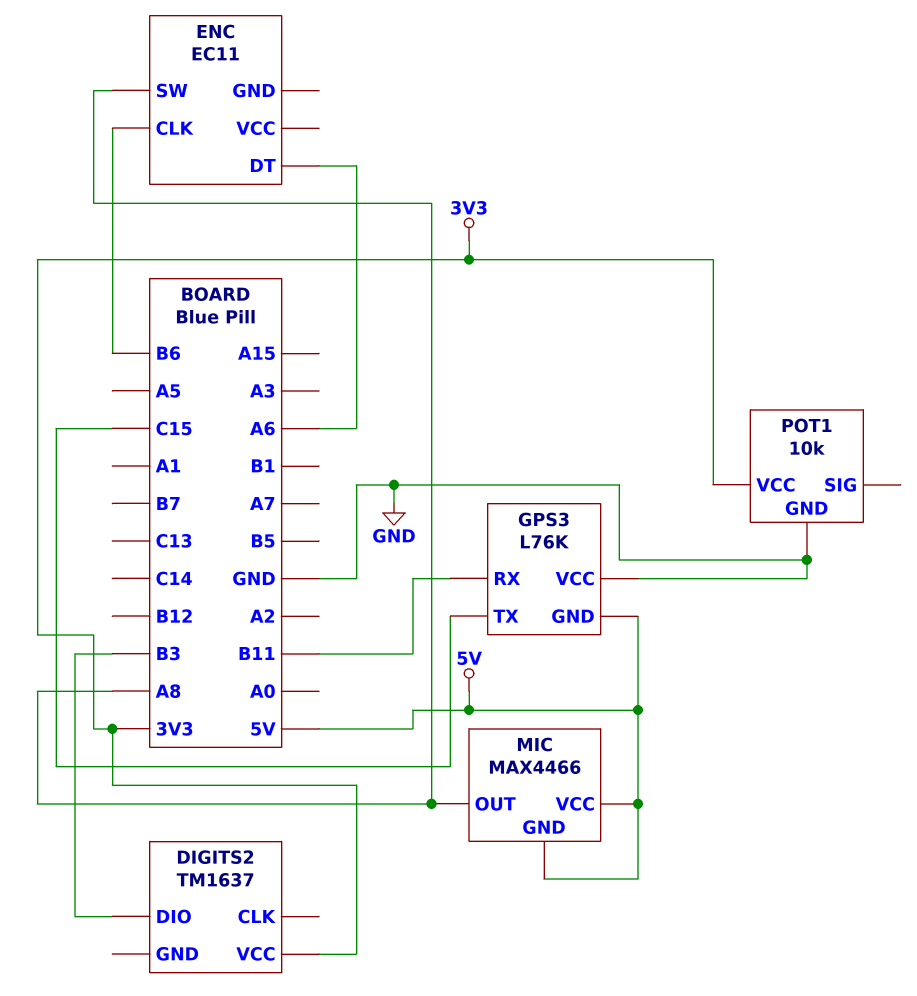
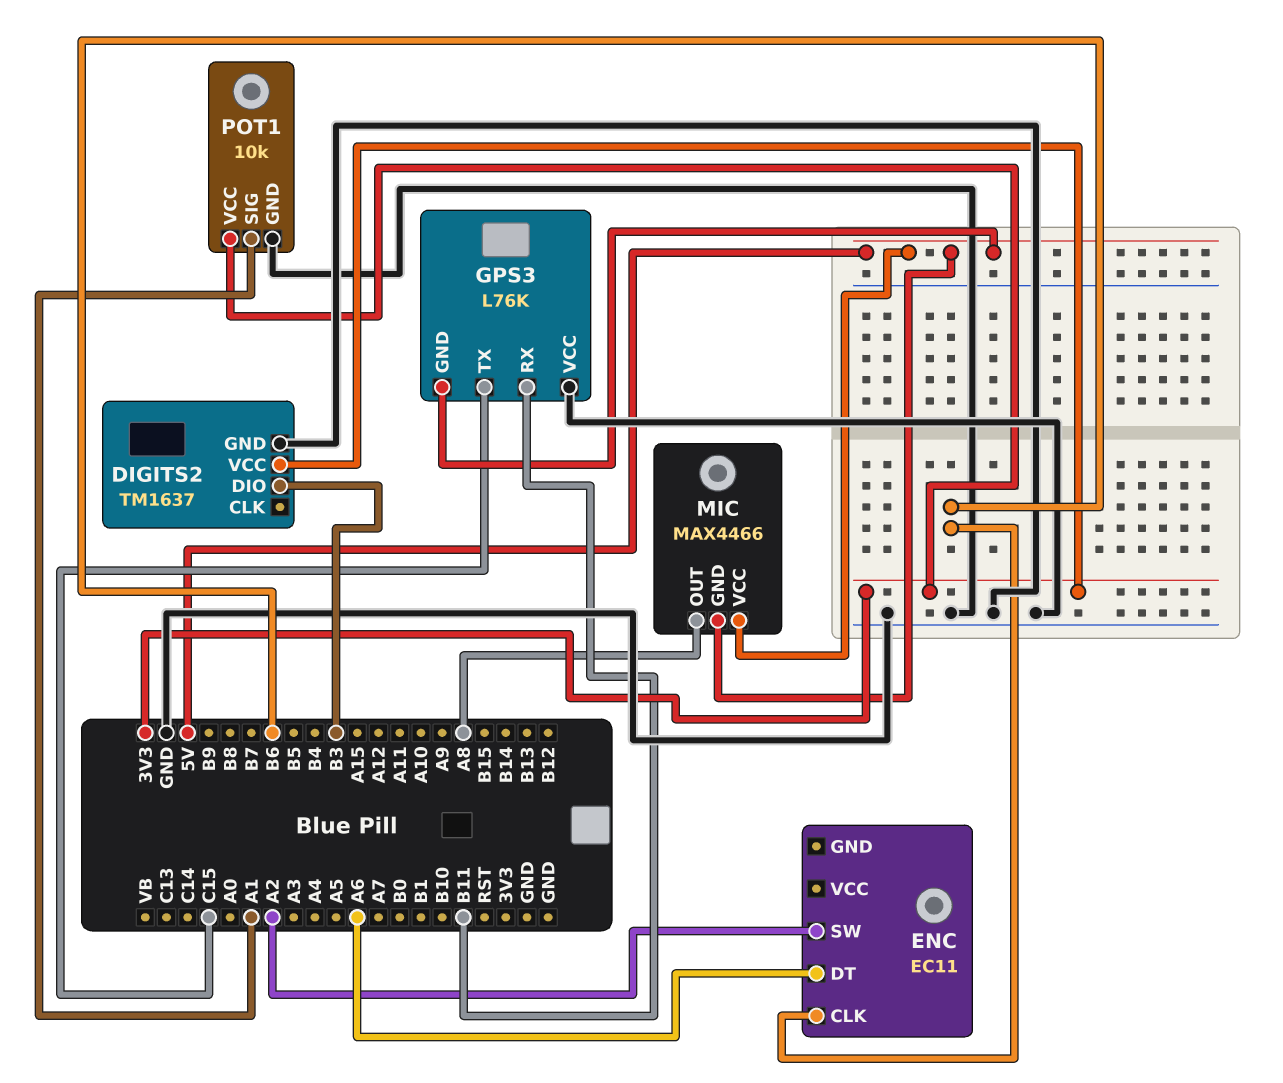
DIGITS2 pin GND: none -> GND
ENC pin SW: A8 -> A2
POT1 pin SIG: none -> A1

